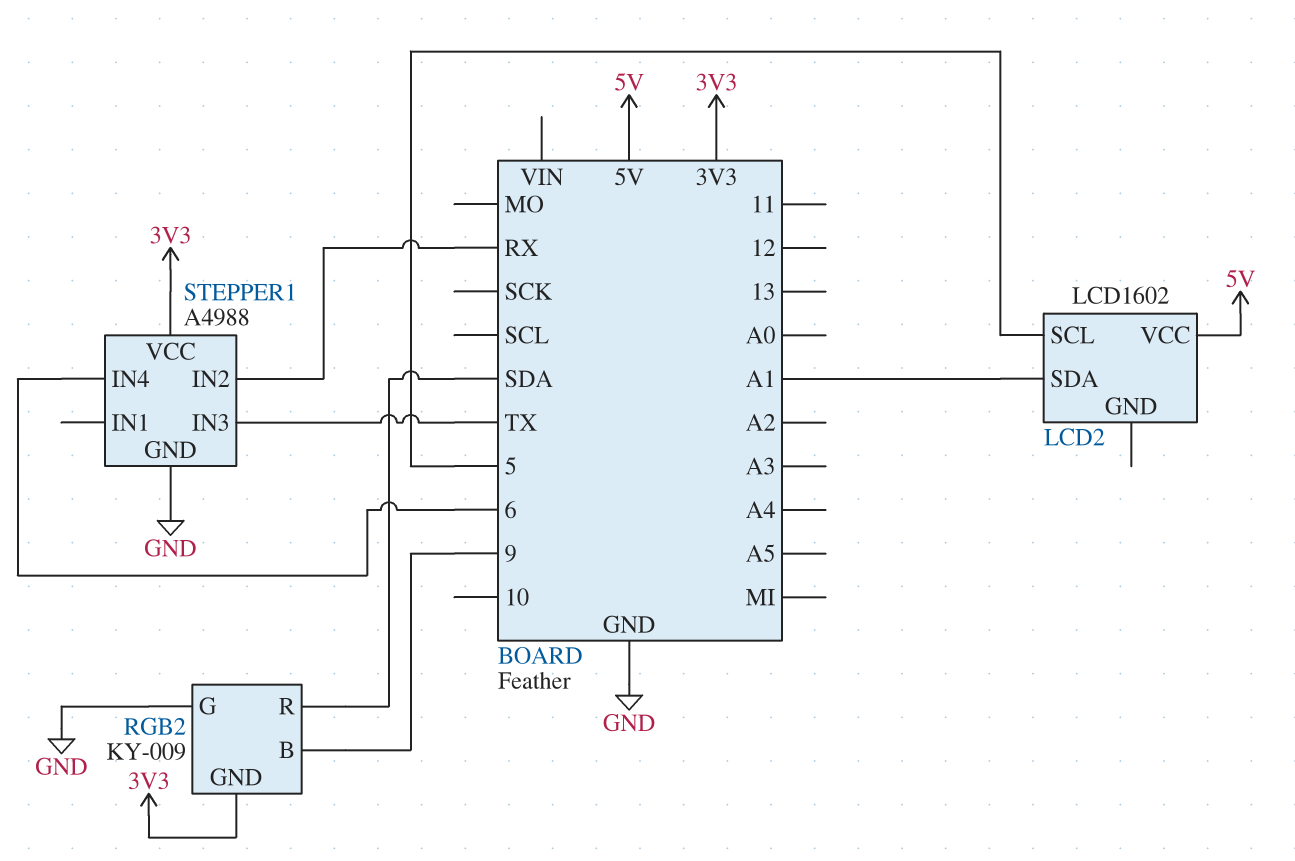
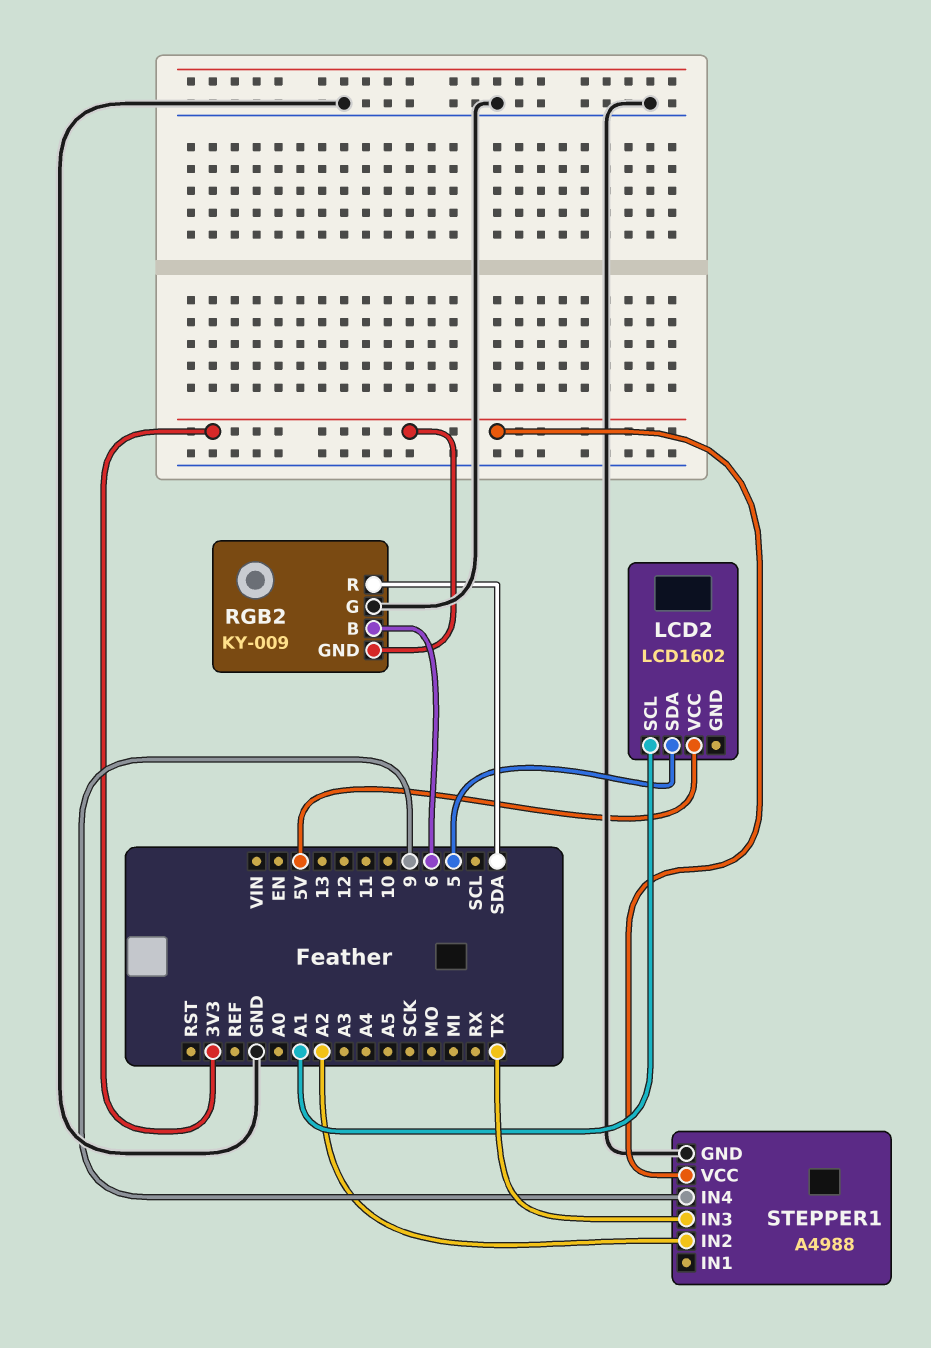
LCD2 pin SCL: 5 -> A1
LCD2 pin SDA: A1 -> 5
RGB2 pin B: 9 -> 6
STEPPER1 pin IN2: RX -> A2
STEPPER1 pin IN4: 6 -> 9

